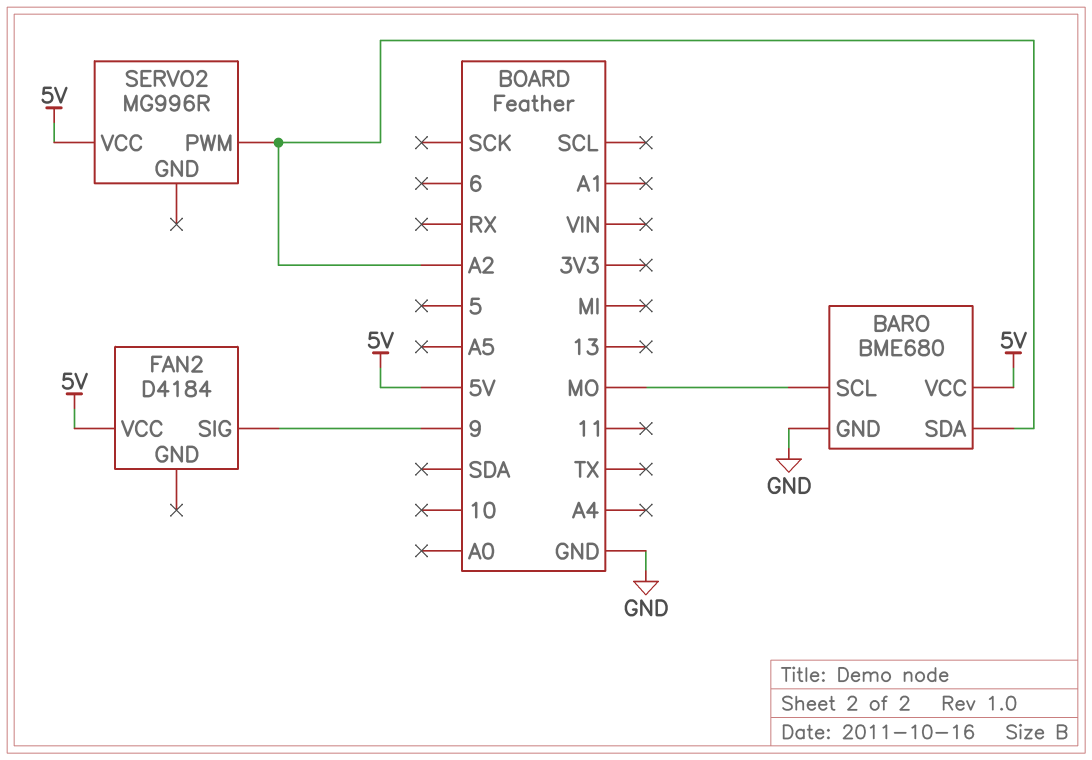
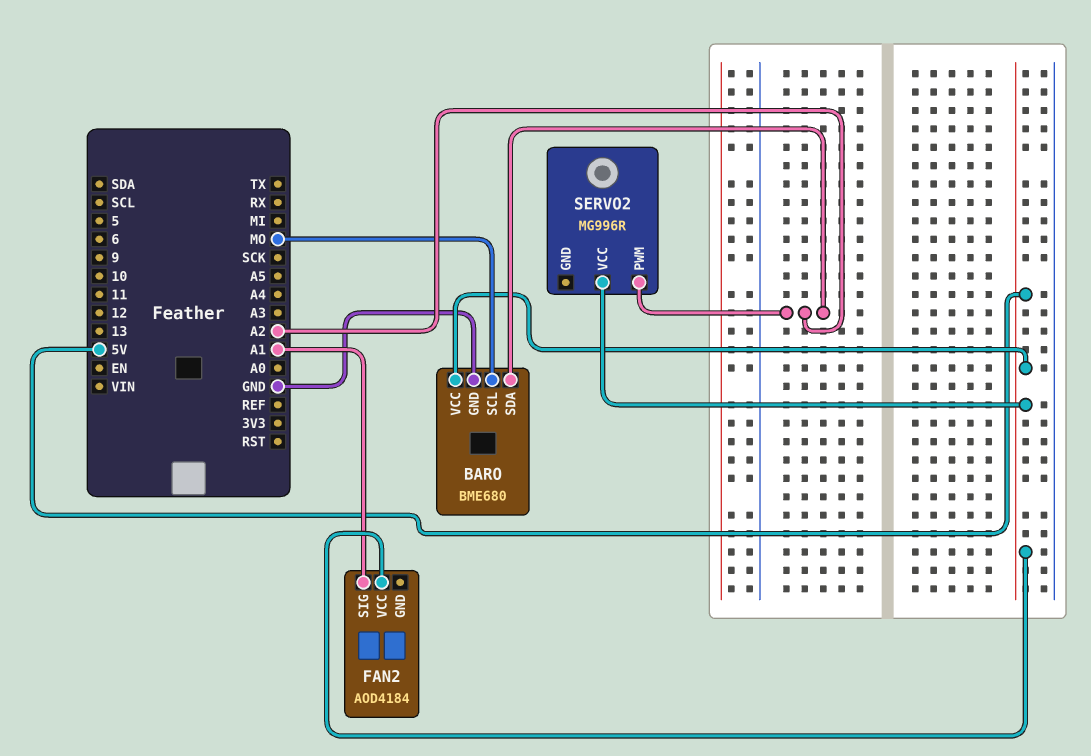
FAN2: D4184 -> AOD4184
FAN2 pin SIG: 9 -> A1

